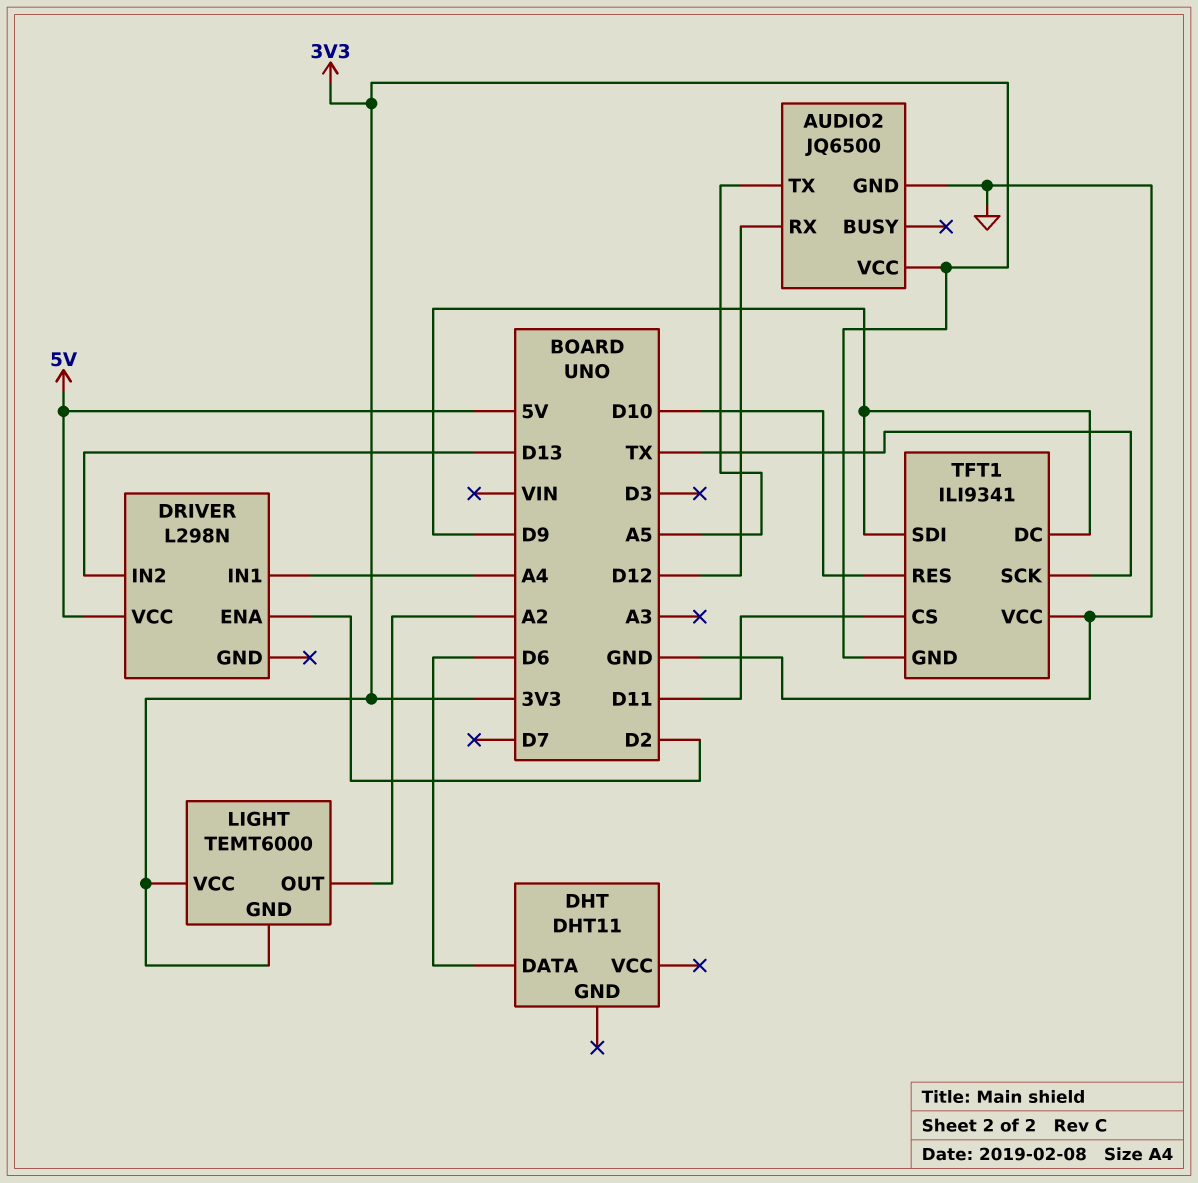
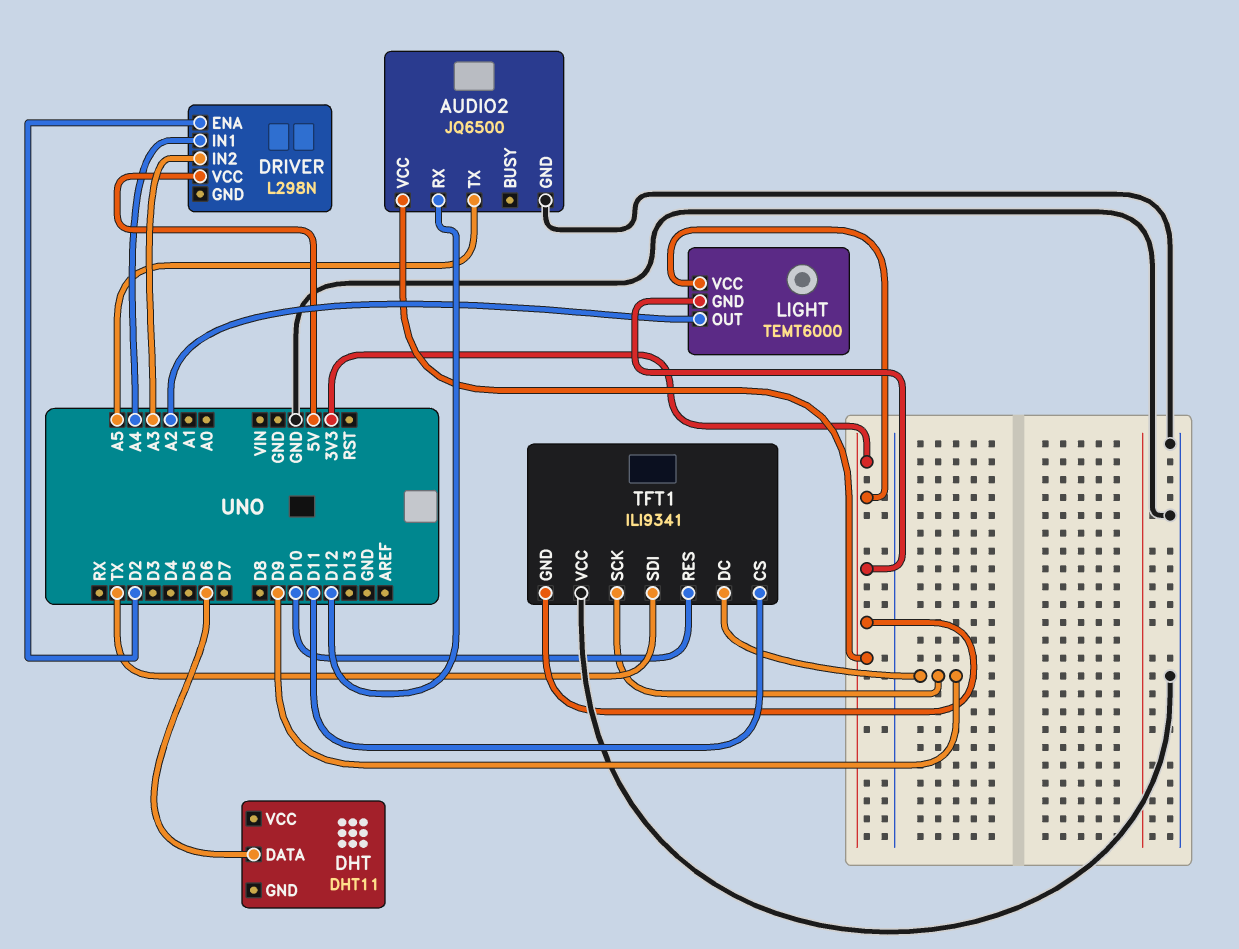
DRIVER pin IN2: D13 -> A3
TFT1 pin SCK: TX -> D9
TFT1 pin SDI: D9 -> TX

